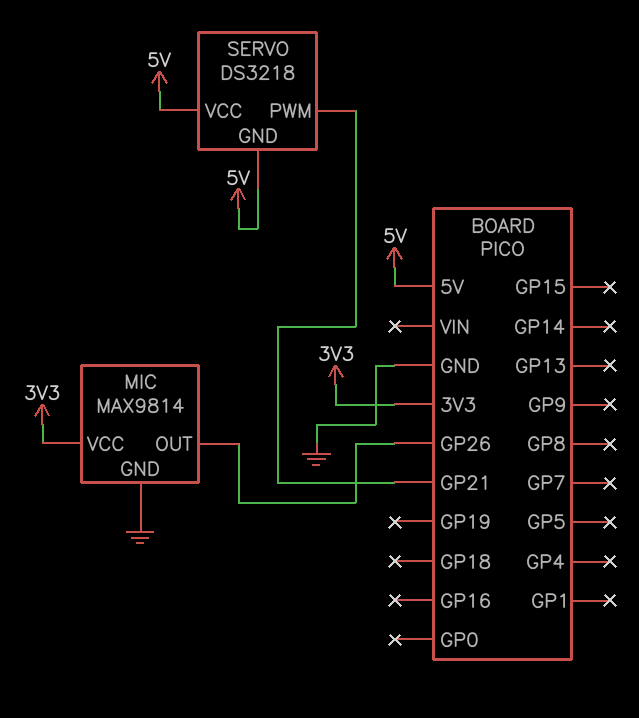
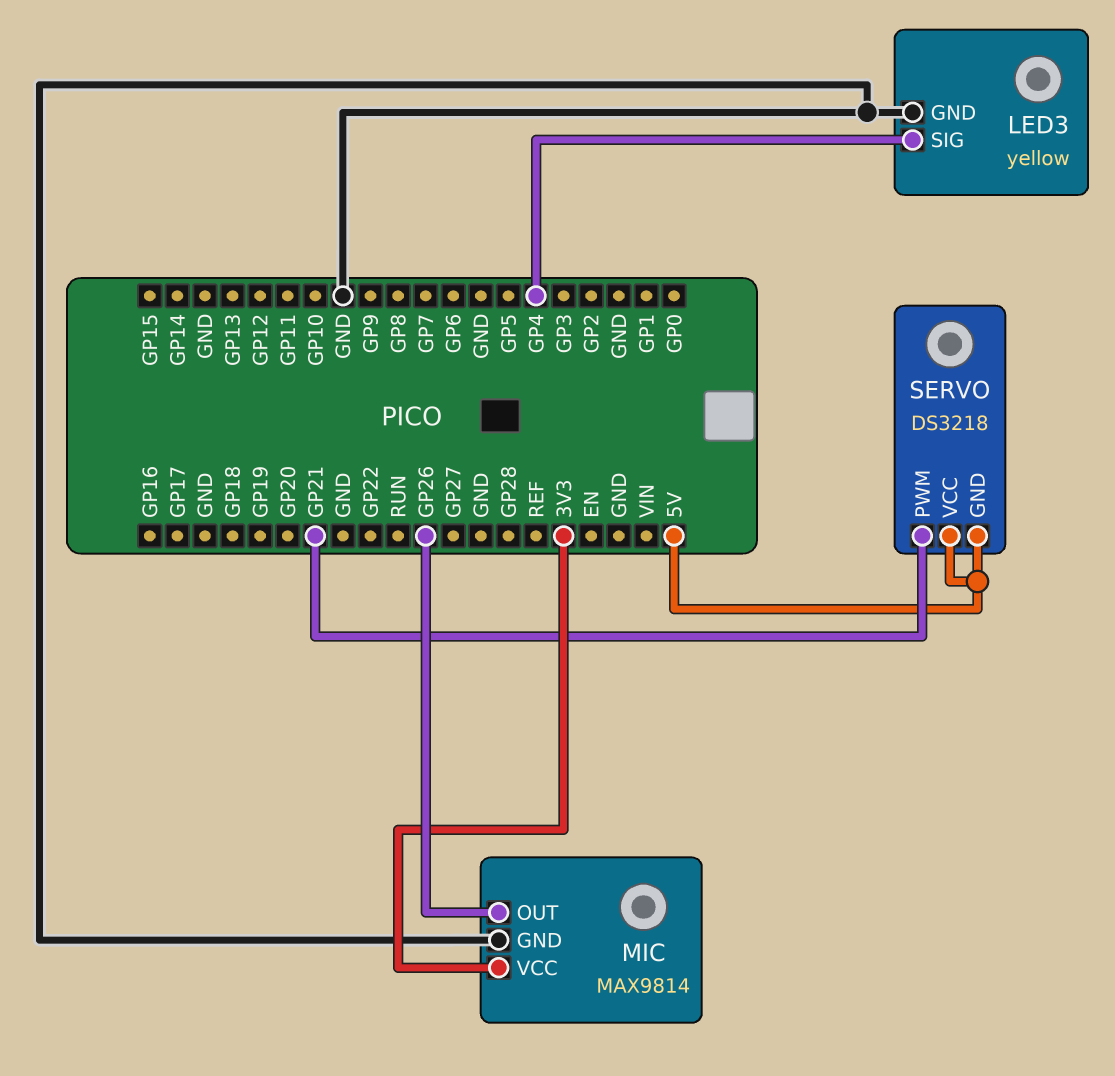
LED3: none -> yellow
LED3 pin GND: none -> GND
LED3 pin SIG: none -> GP4

